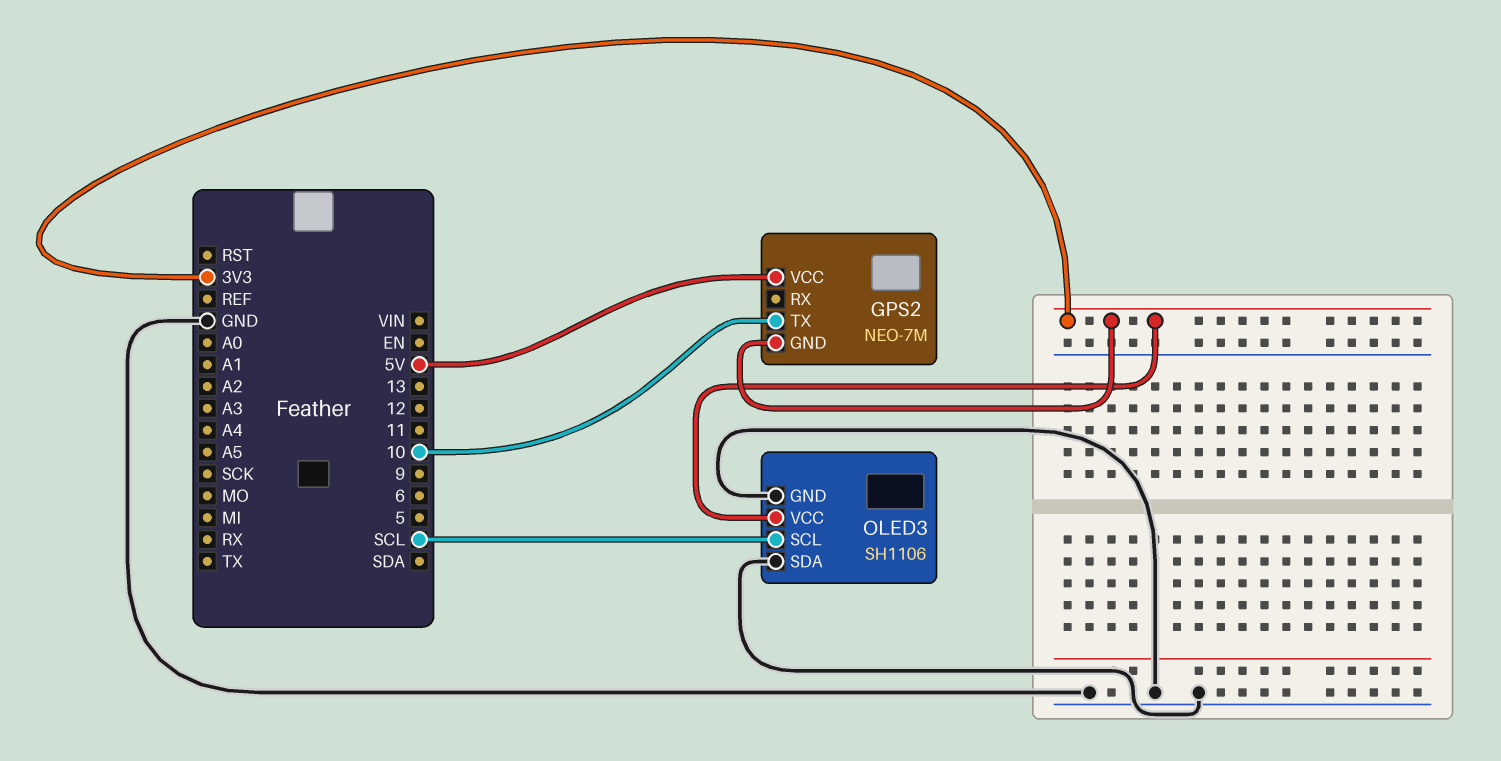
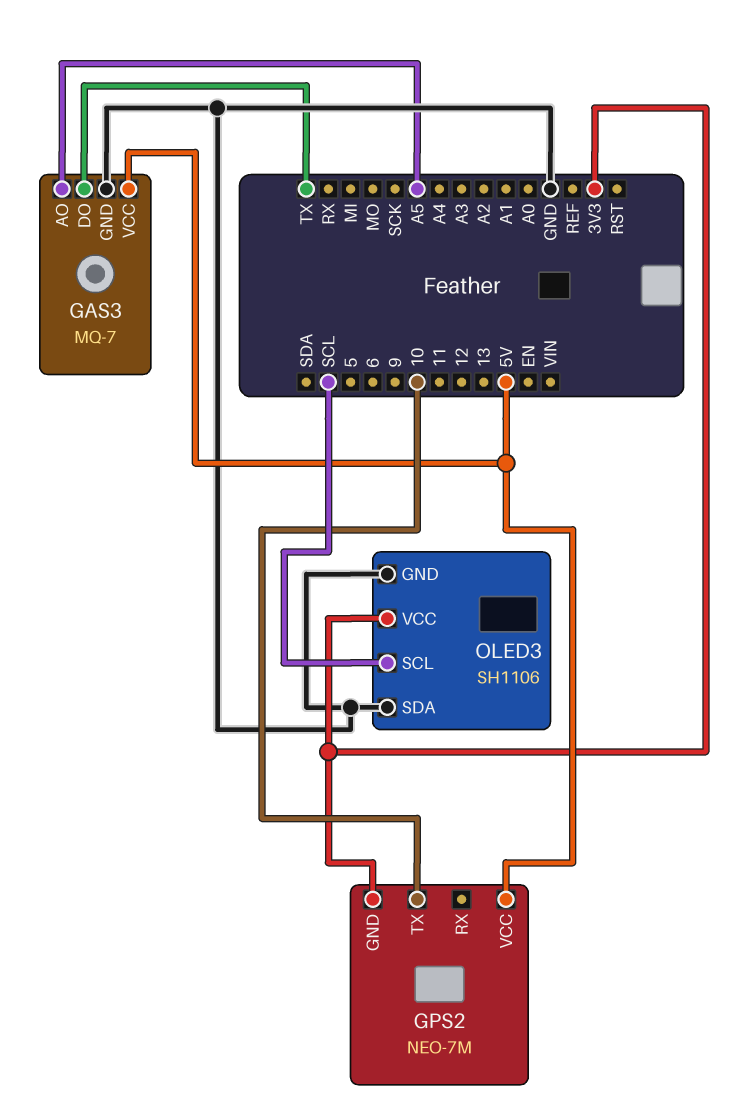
GAS3: none -> MQ-7
GAS3 pin AO: none -> A5
GAS3 pin DO: none -> TX
GAS3 pin GND: none -> GND
GAS3 pin VCC: none -> 5V

